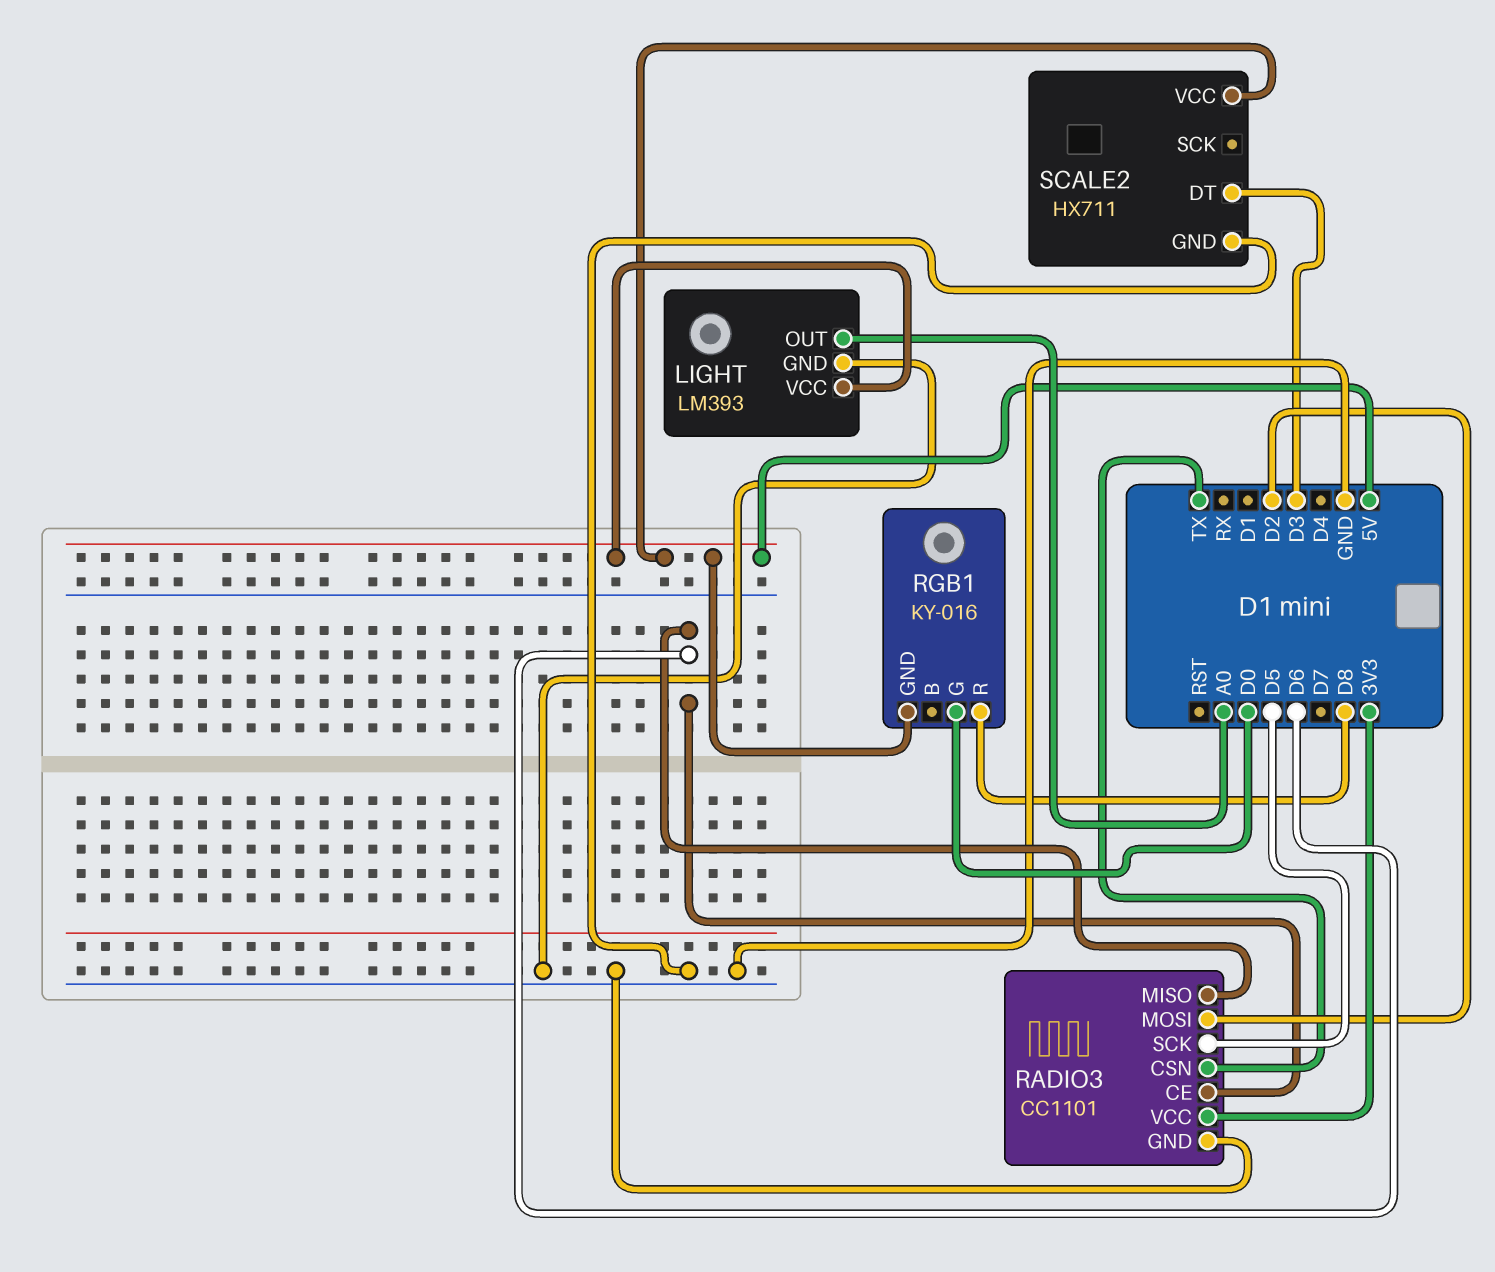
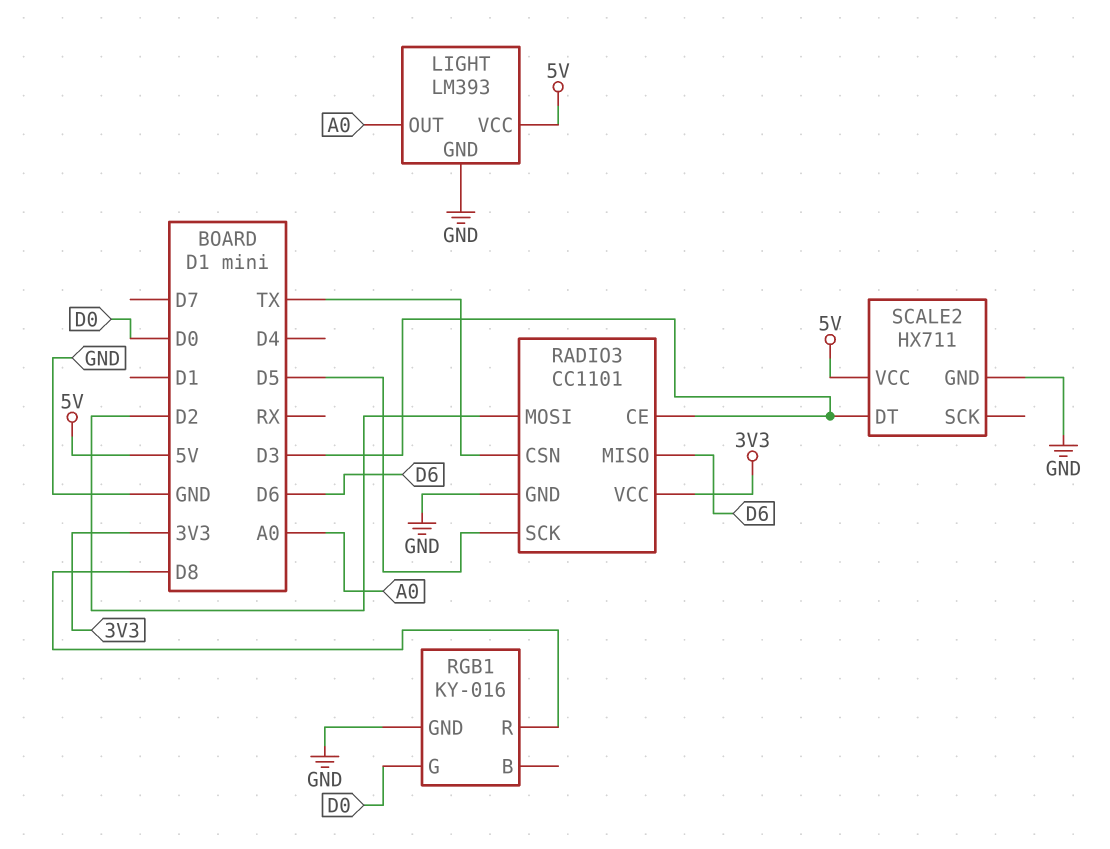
RADIO3 pin CE: D6 -> D3
RGB1 pin GND: 5V -> GND

